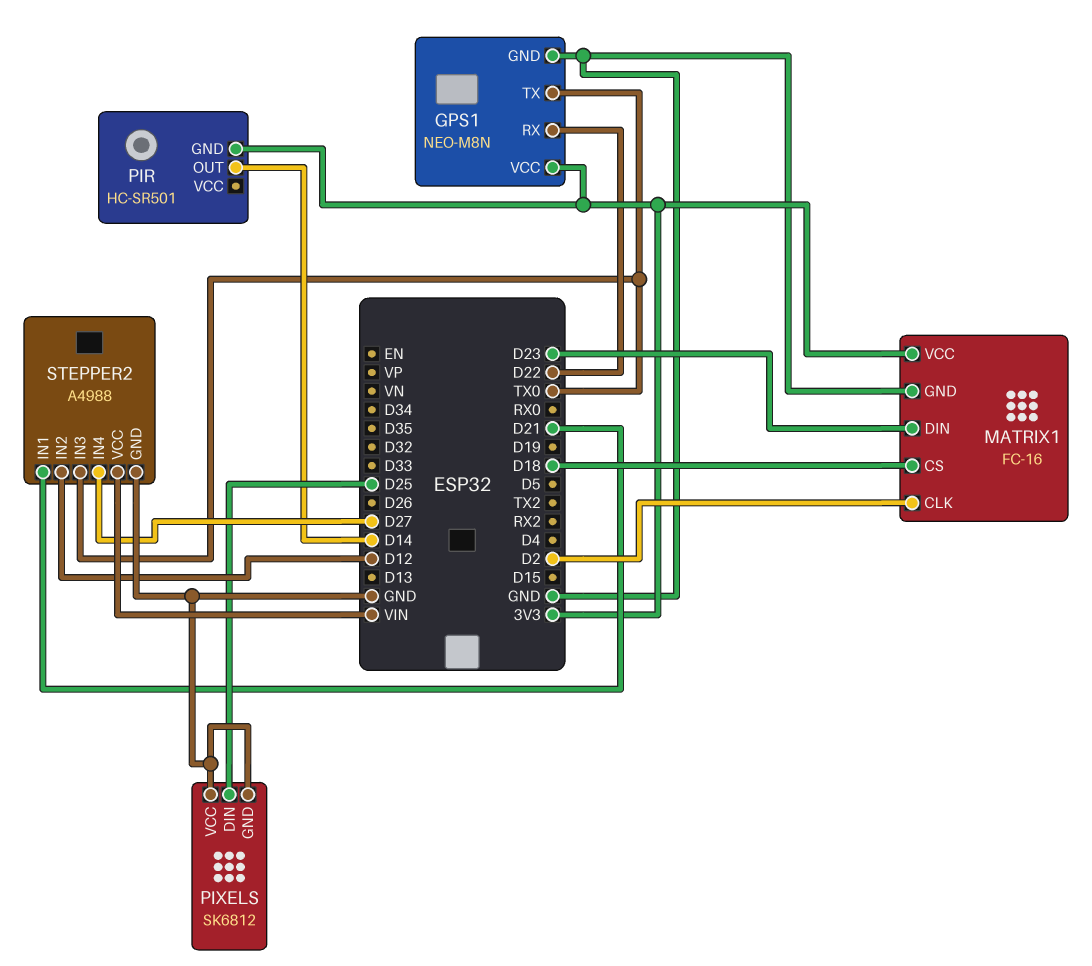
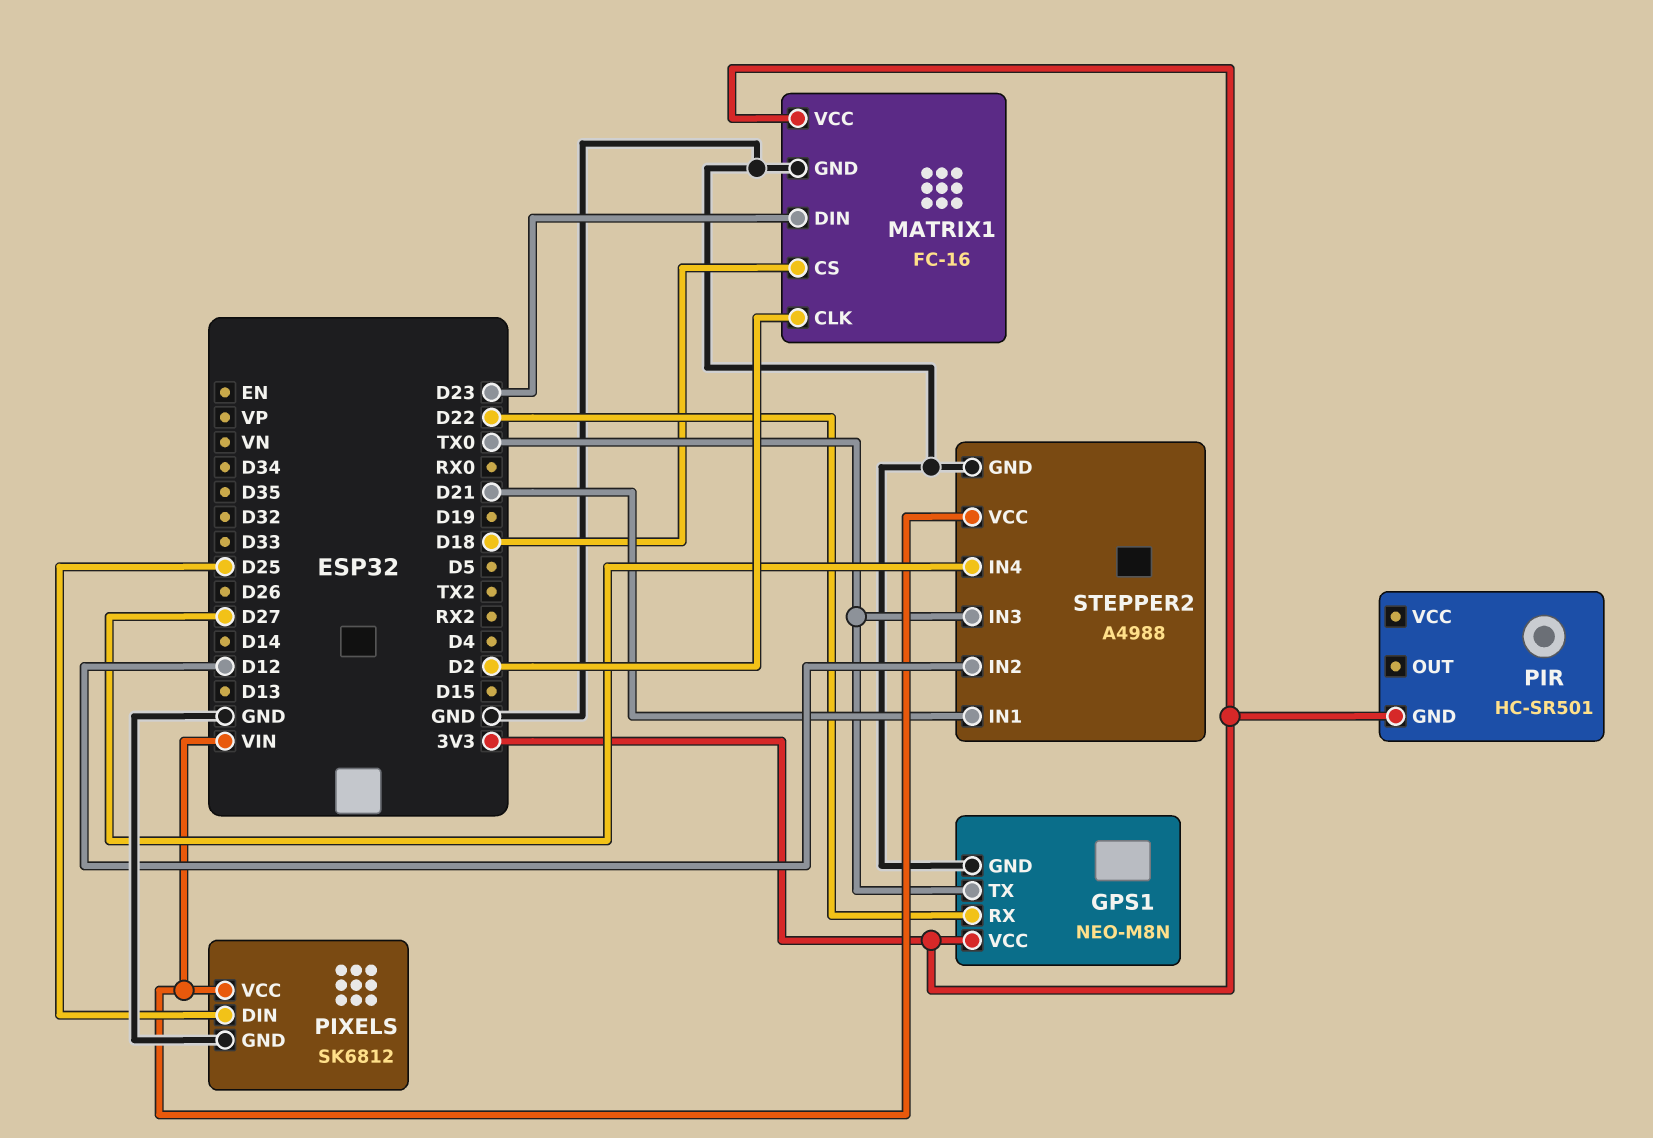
PIR pin OUT: D14 -> none
PIXELS pin VCC: GND -> VIN

